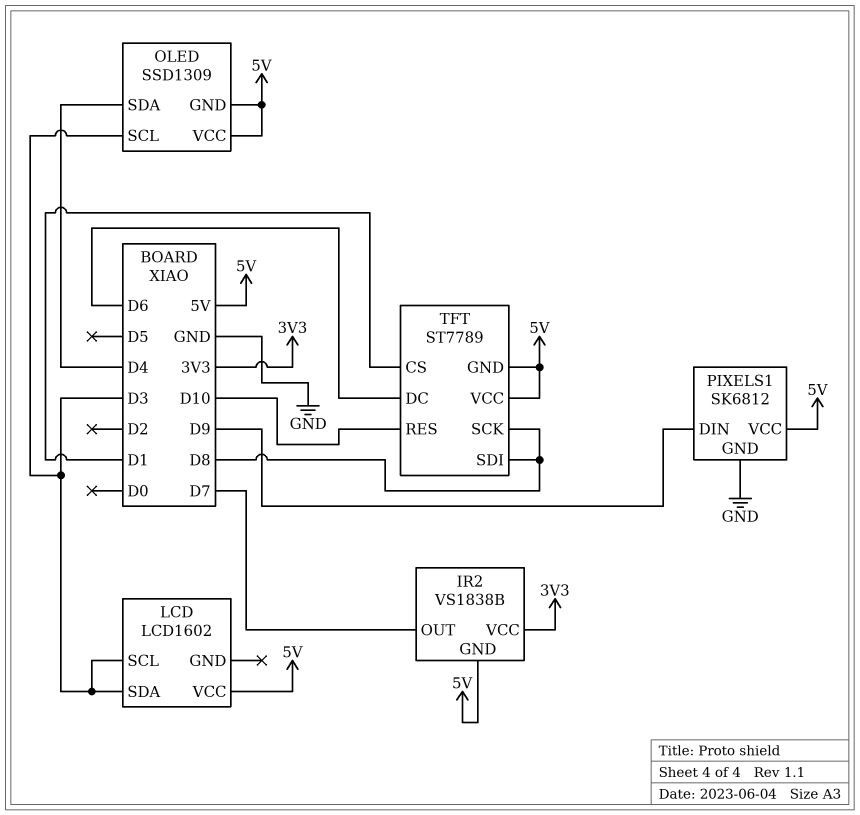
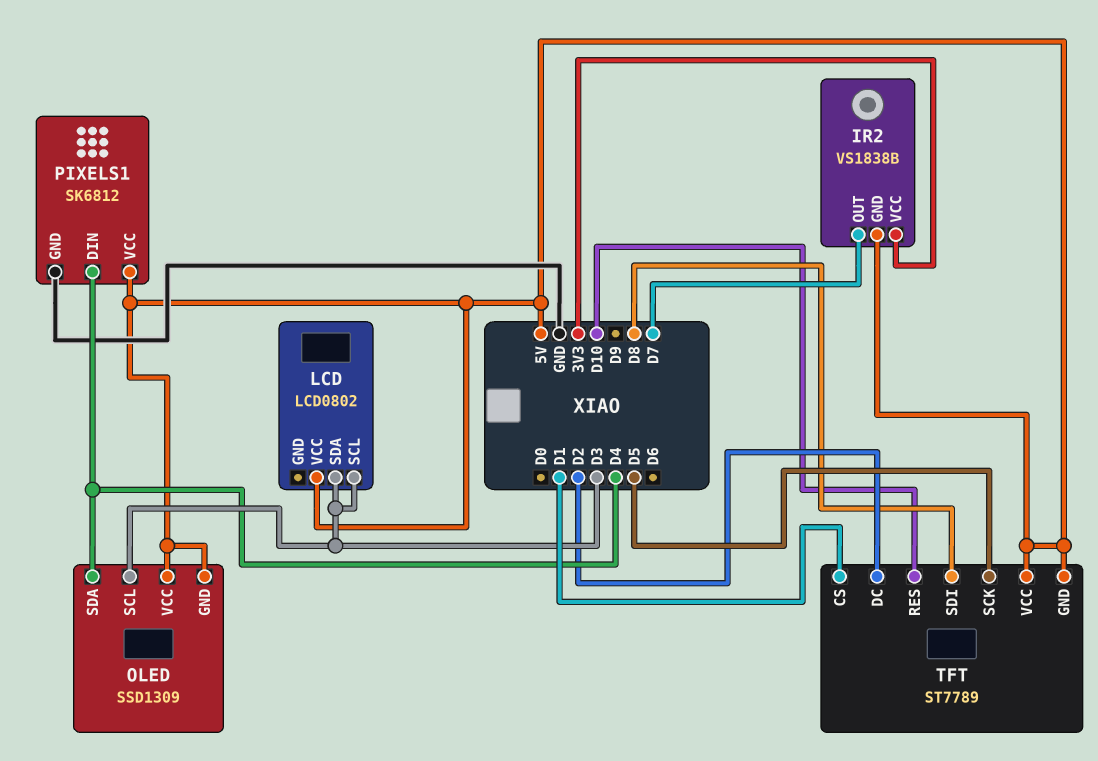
LCD: LCD1602 -> LCD0802
PIXELS1 pin DIN: D9 -> D4
TFT pin DC: D6 -> D2
TFT pin SCK: D8 -> D5

